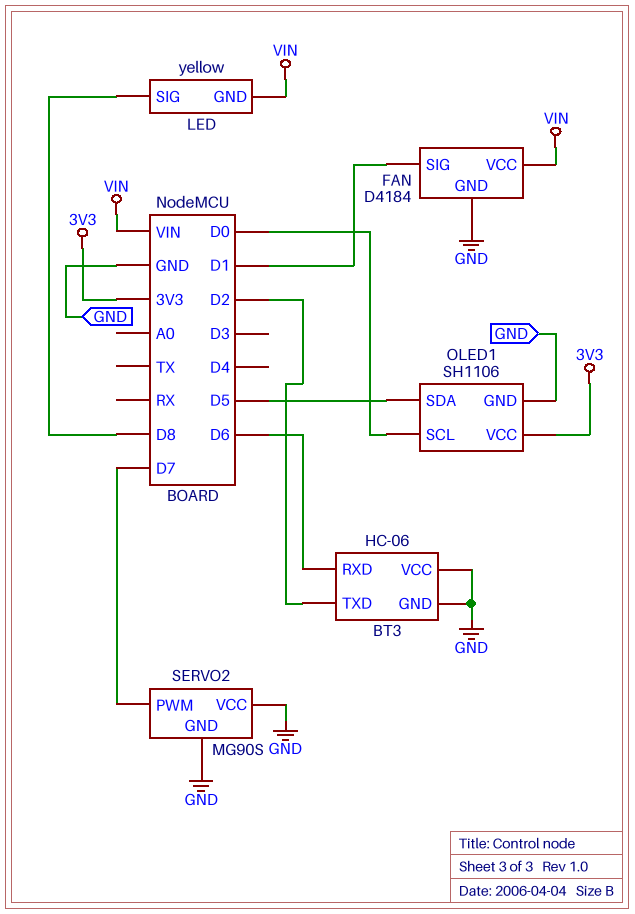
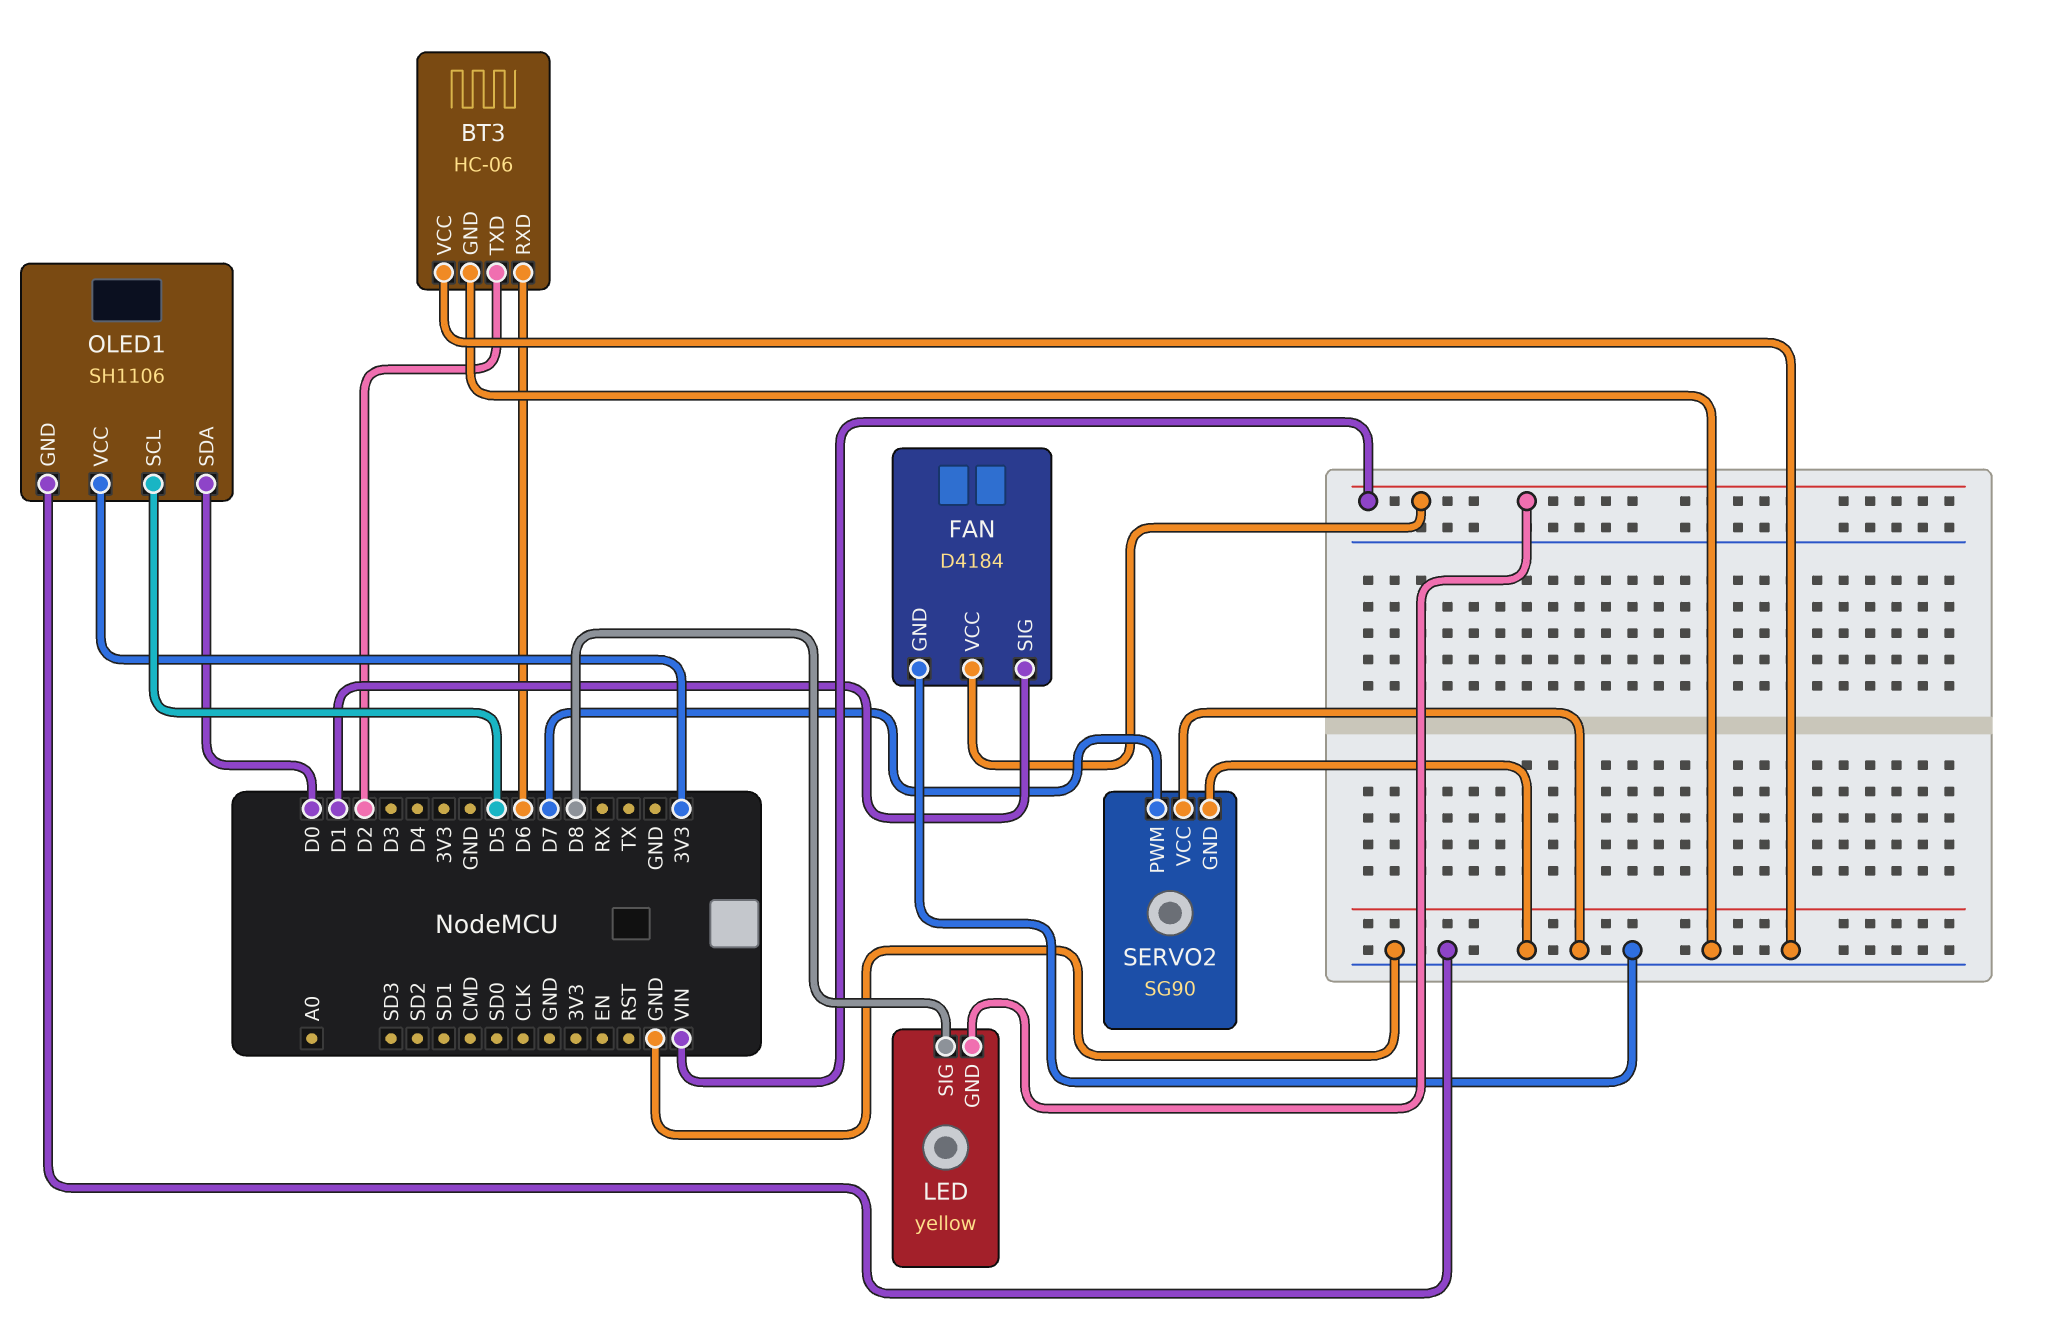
OLED1 pin SCL: D0 -> D5
OLED1 pin SDA: D5 -> D0
SERVO2: MG90S -> SG90

